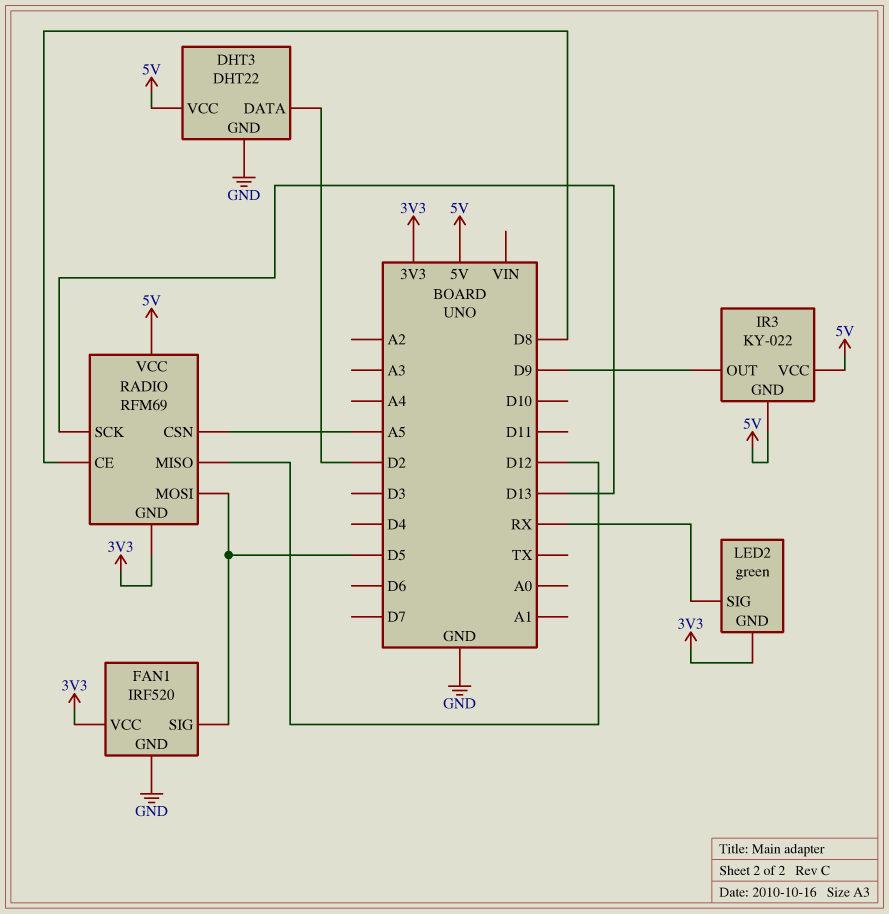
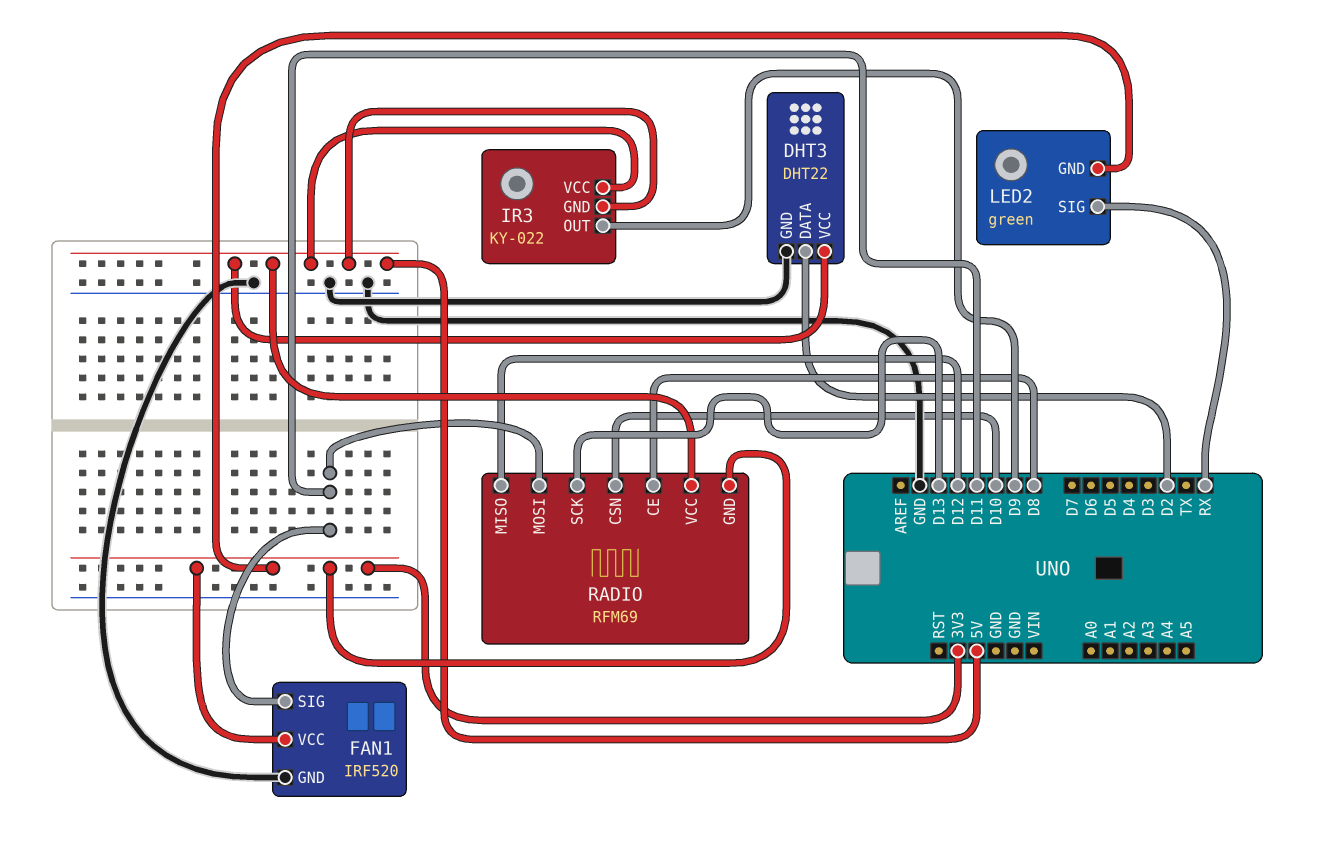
FAN1 pin SIG: D5 -> D11
RADIO pin CSN: A5 -> D10
RADIO pin MOSI: D5 -> D11

